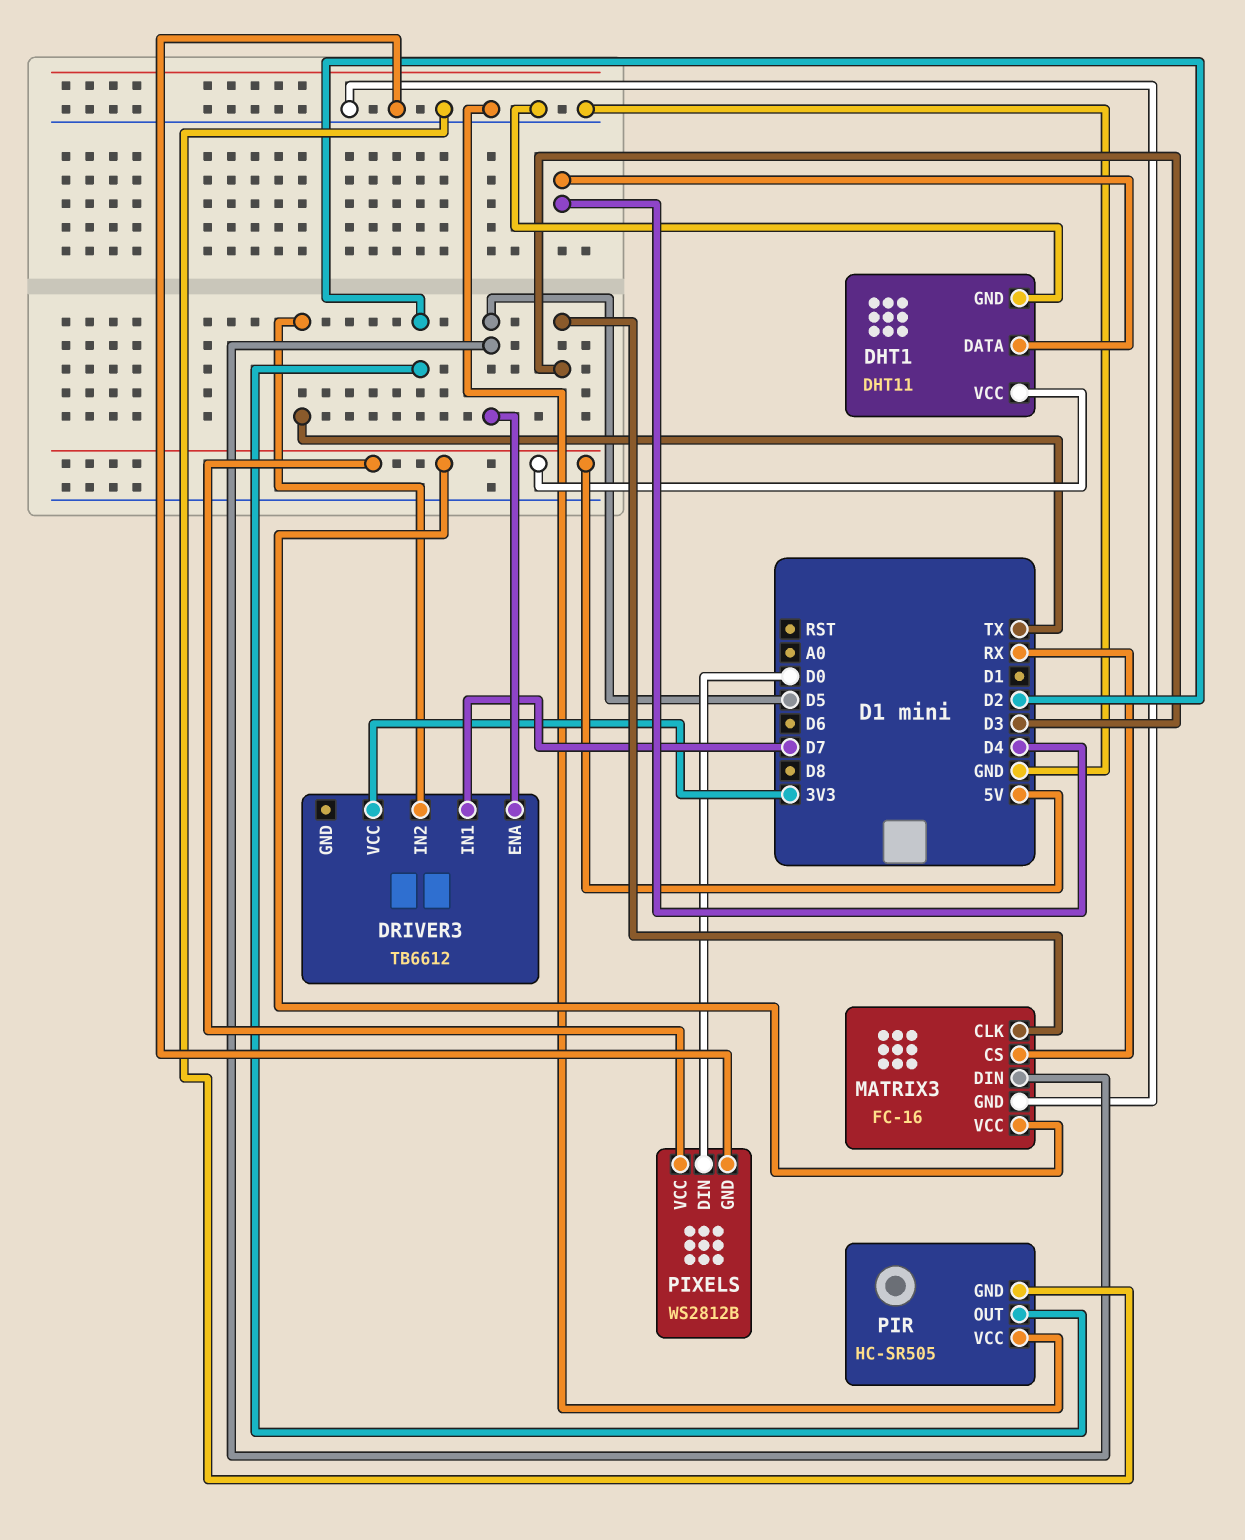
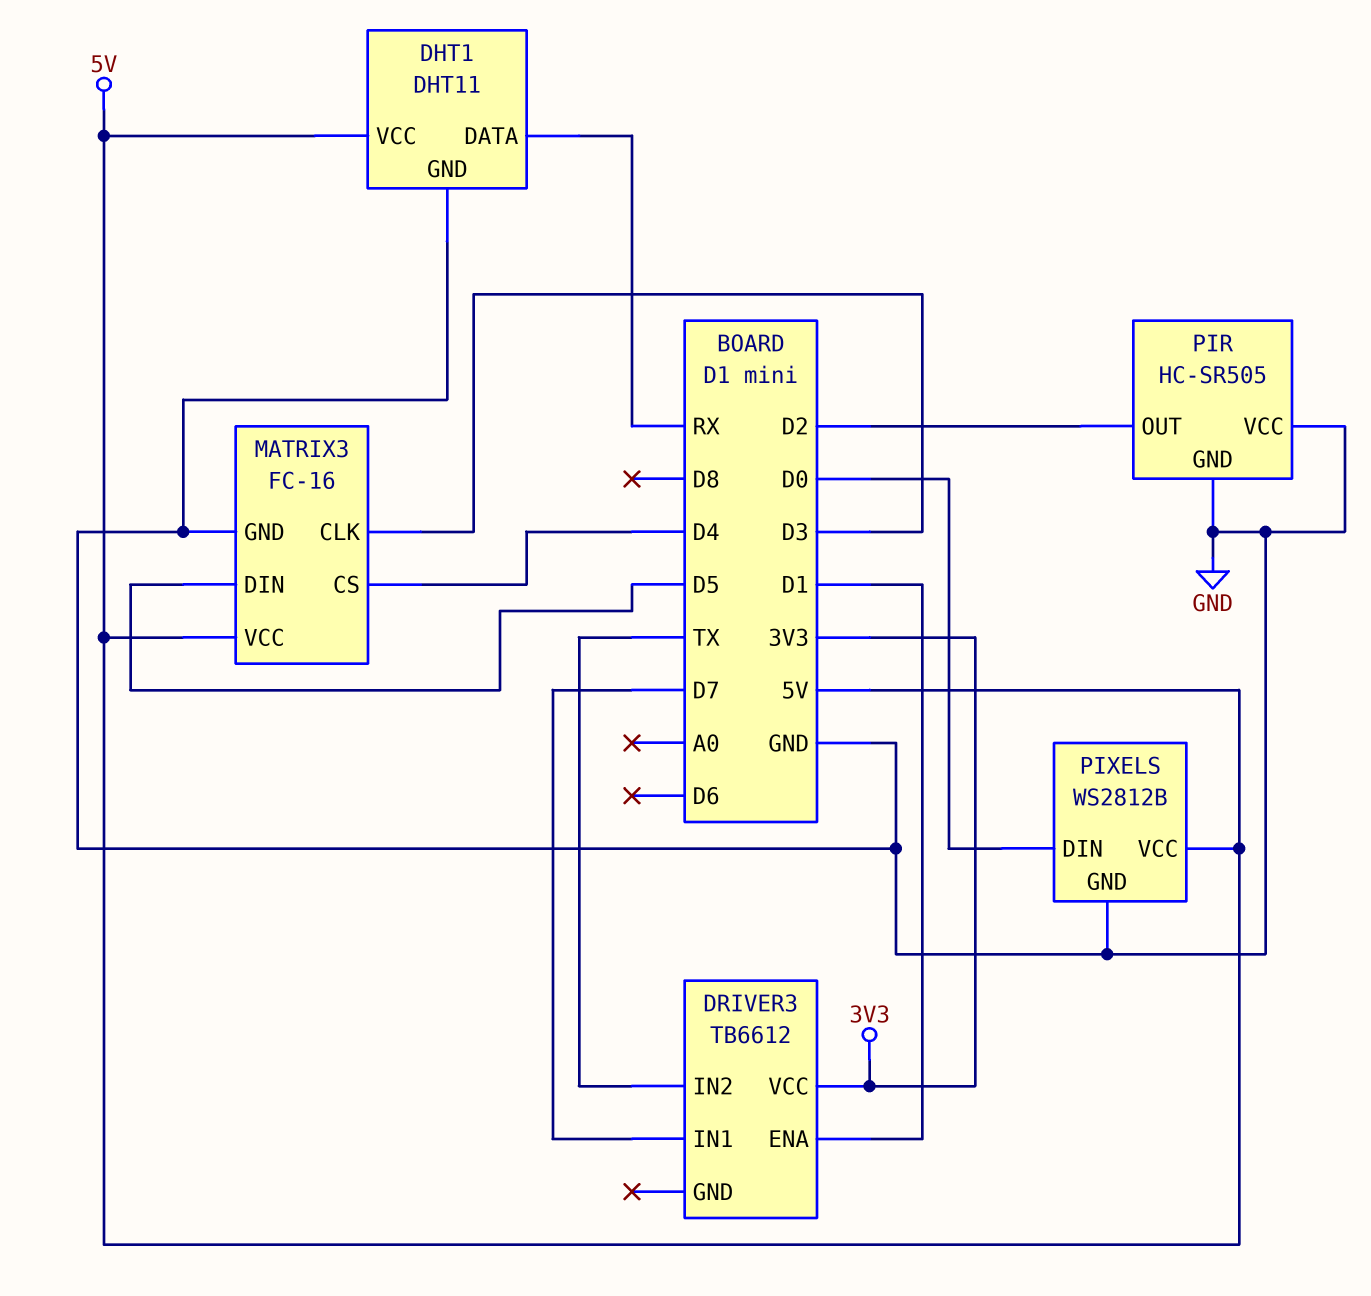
DHT1 pin DATA: D4 -> RX
DRIVER3 pin ENA: D5 -> D1
MATRIX3 pin CS: RX -> D4

